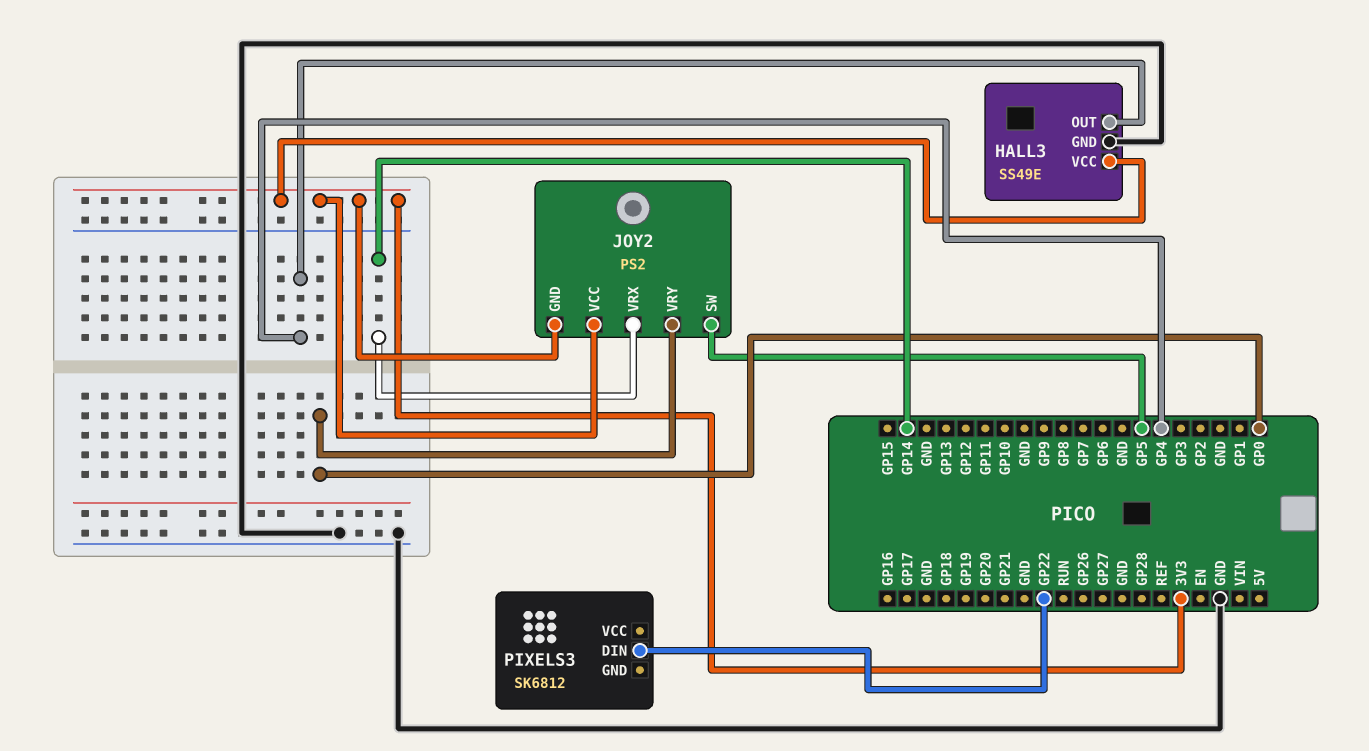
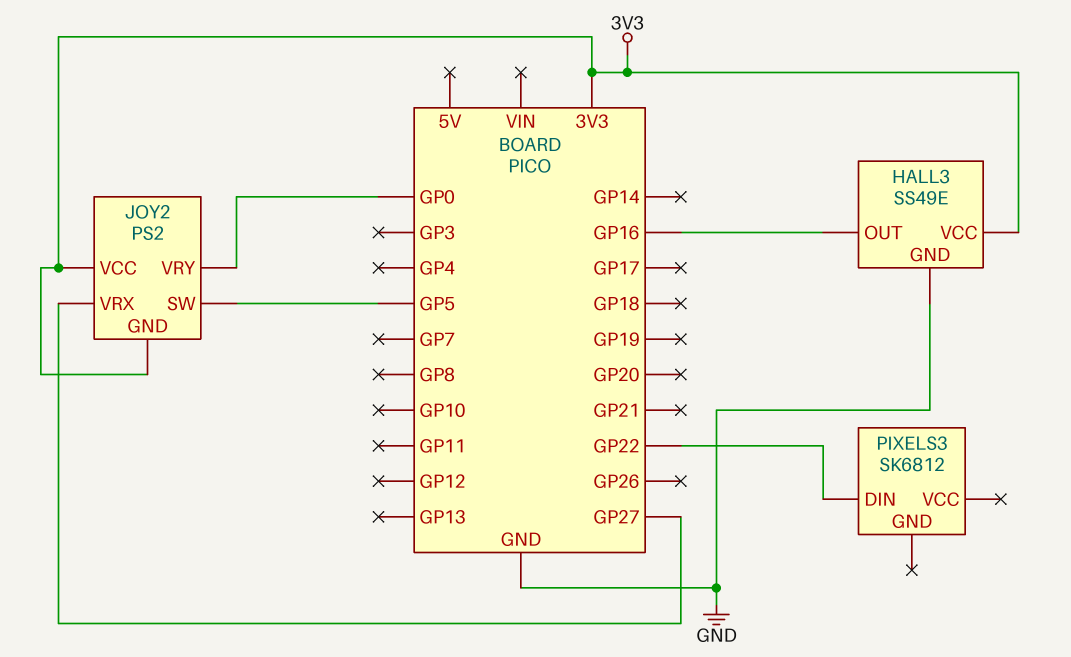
HALL3 pin OUT: GP4 -> GP16
JOY2 pin VRX: GP14 -> GP27

